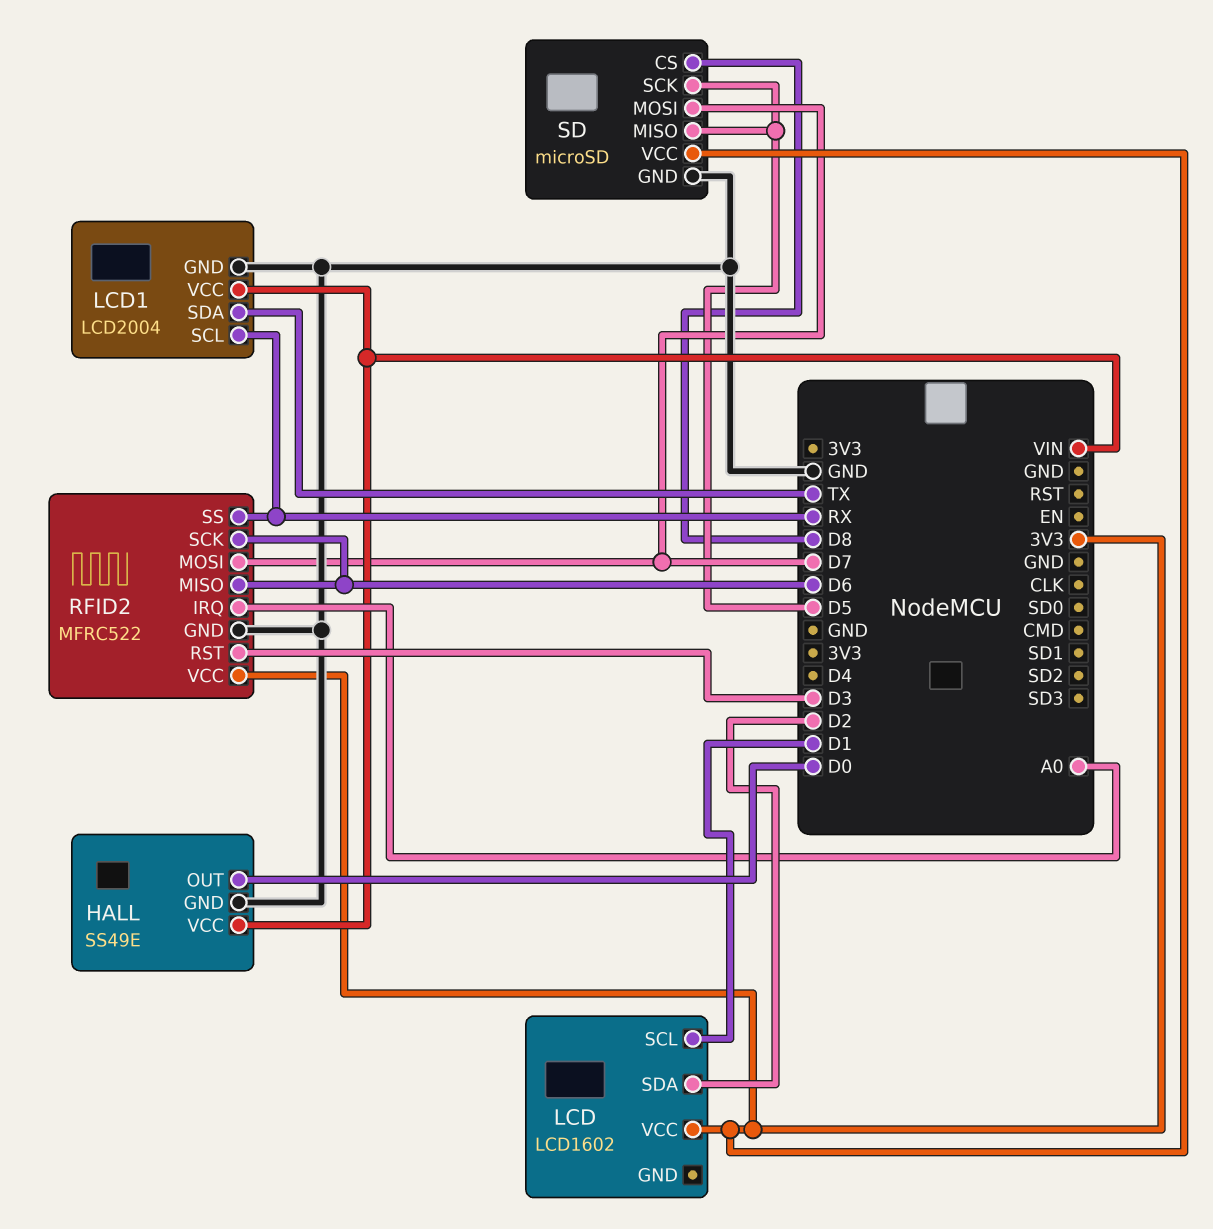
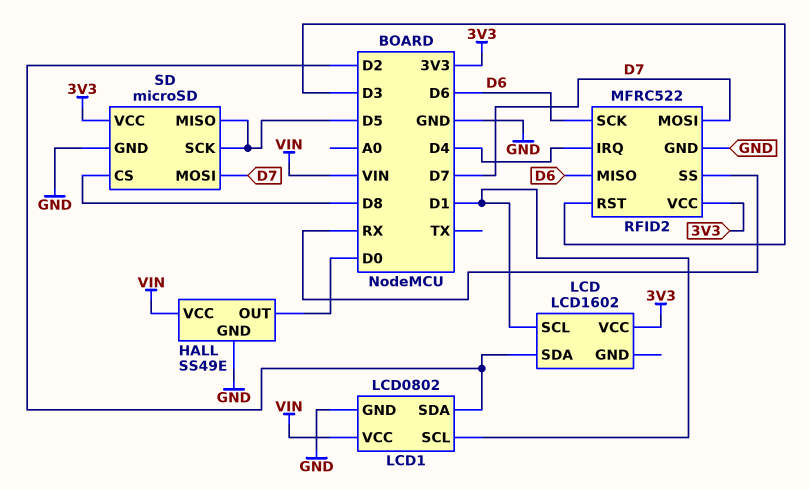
LCD1: LCD2004 -> LCD0802
LCD1 pin SCL: RX -> D1
LCD1 pin SDA: TX -> D2
RFID2 pin IRQ: A0 -> D4

